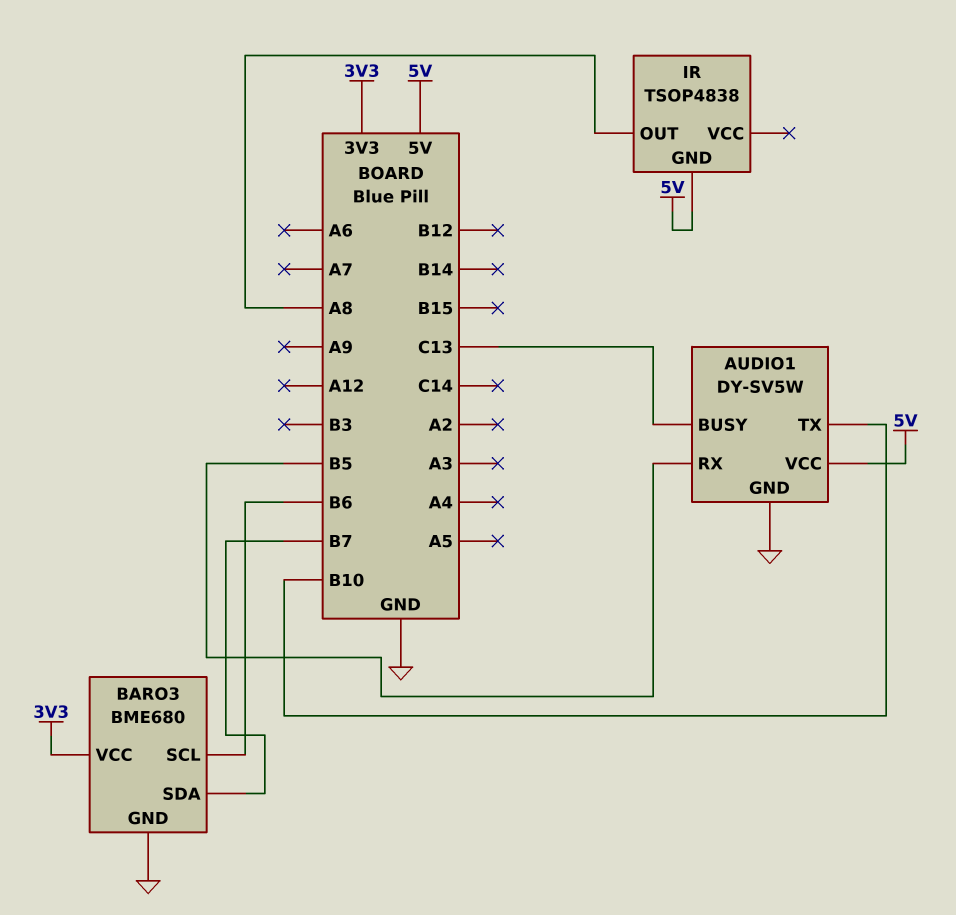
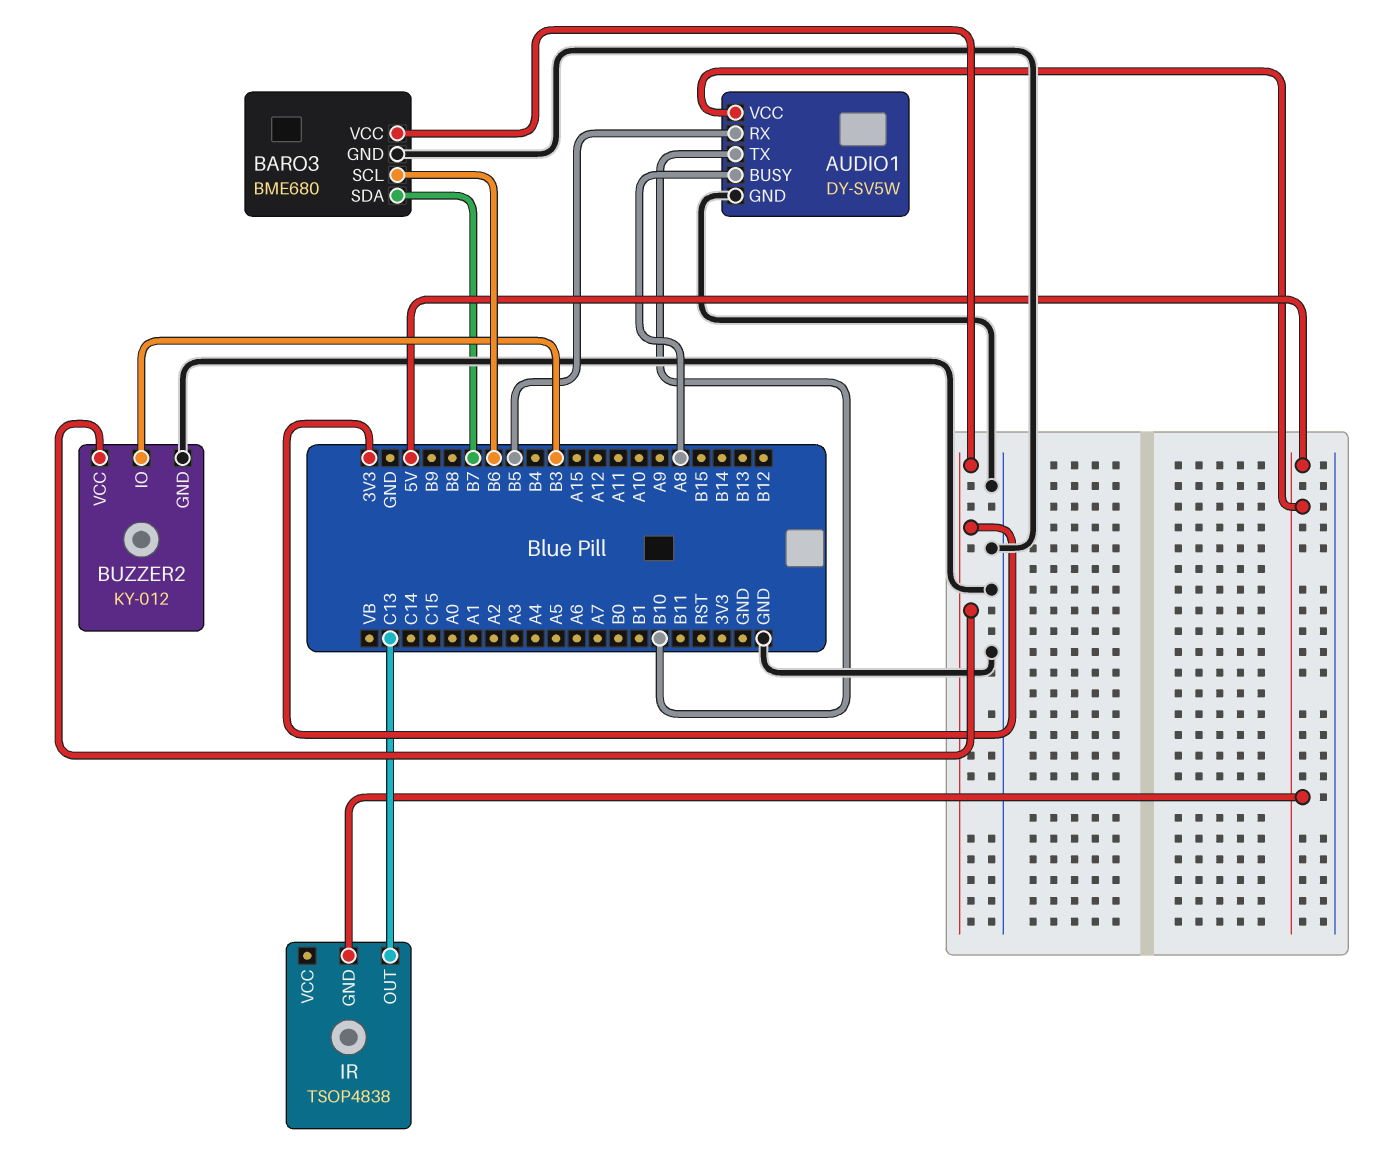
AUDIO1 pin BUSY: C13 -> A8
BUZZER2: none -> KY-012
BUZZER2 pin GND: none -> GND
BUZZER2 pin IO: none -> B3
BUZZER2 pin VCC: none -> 3V3
IR pin OUT: A8 -> C13

